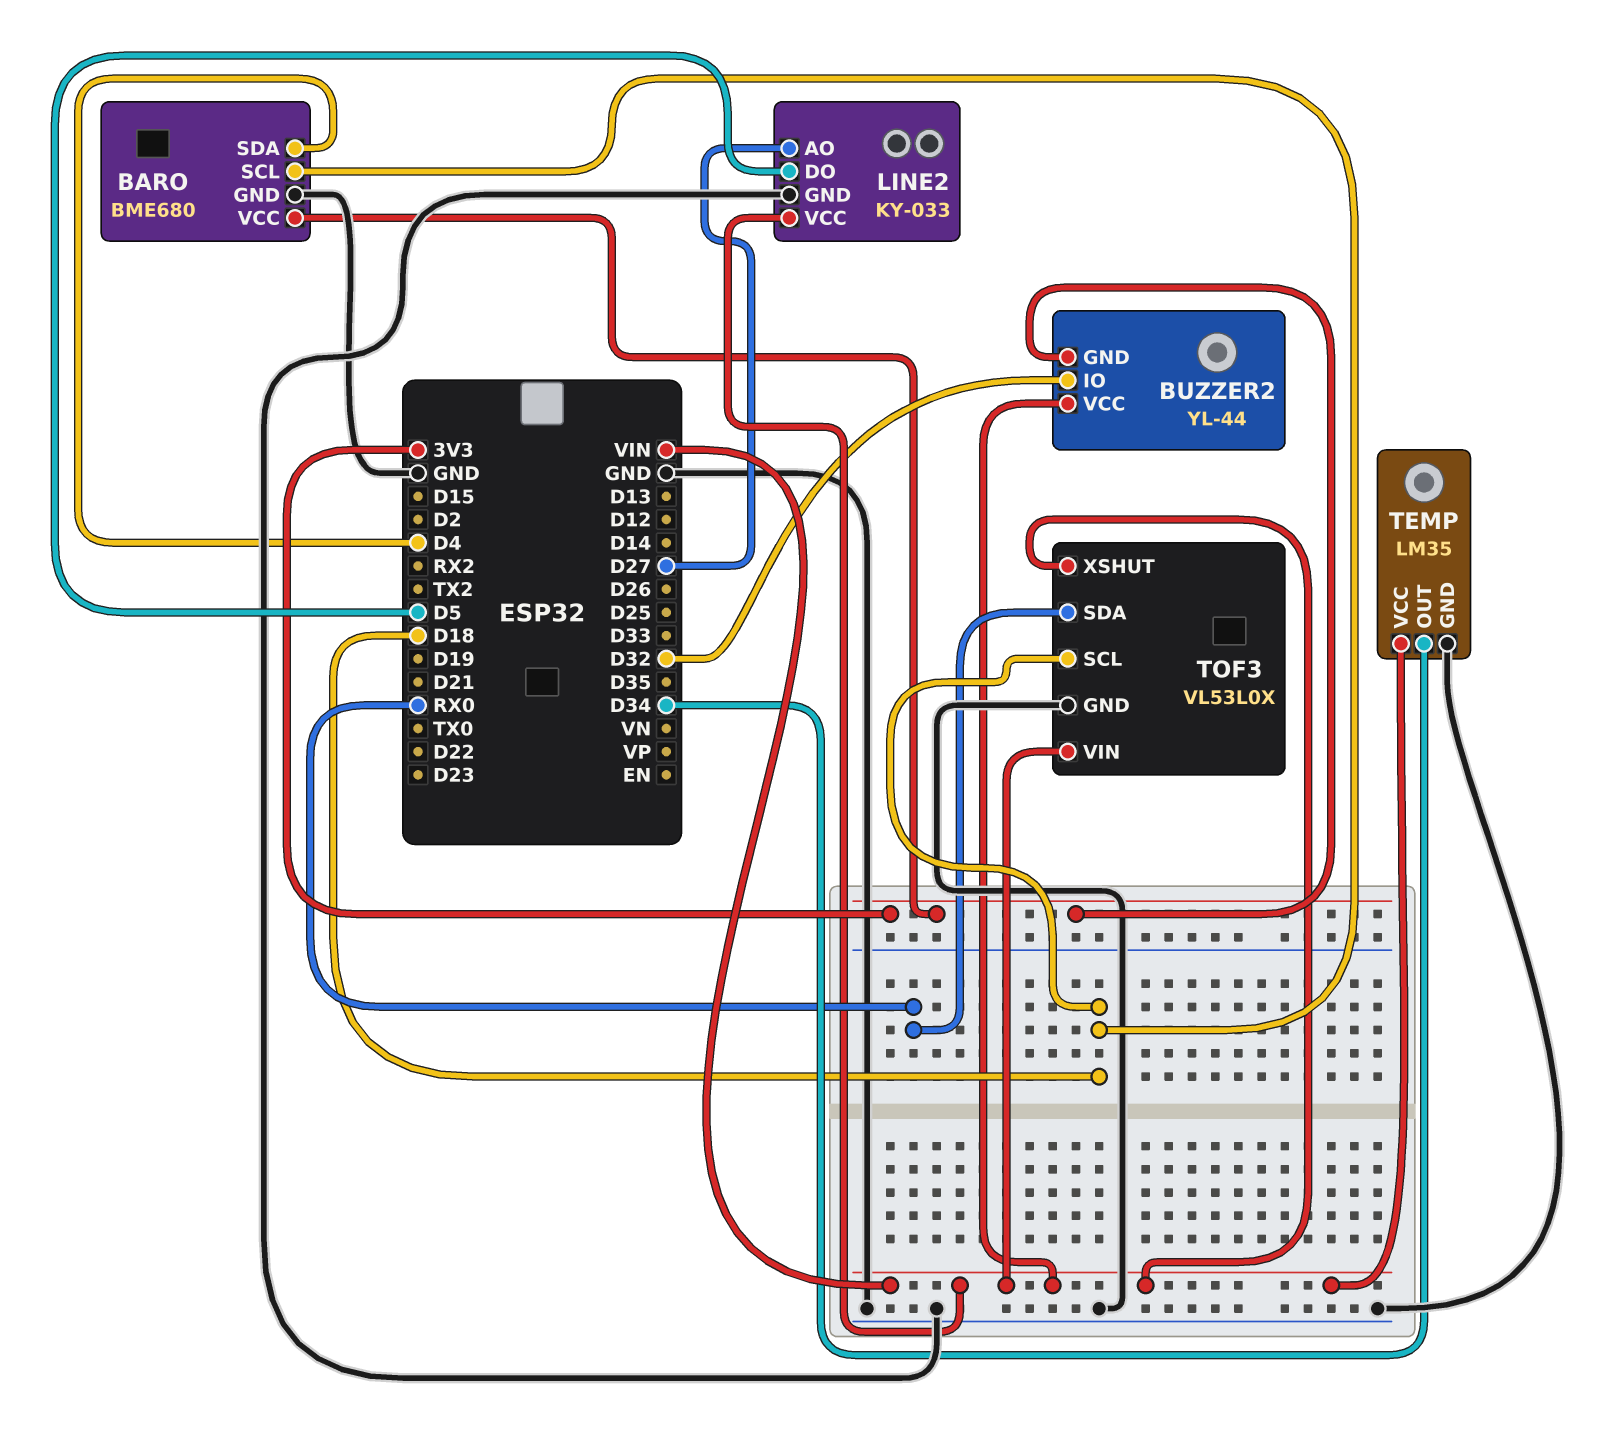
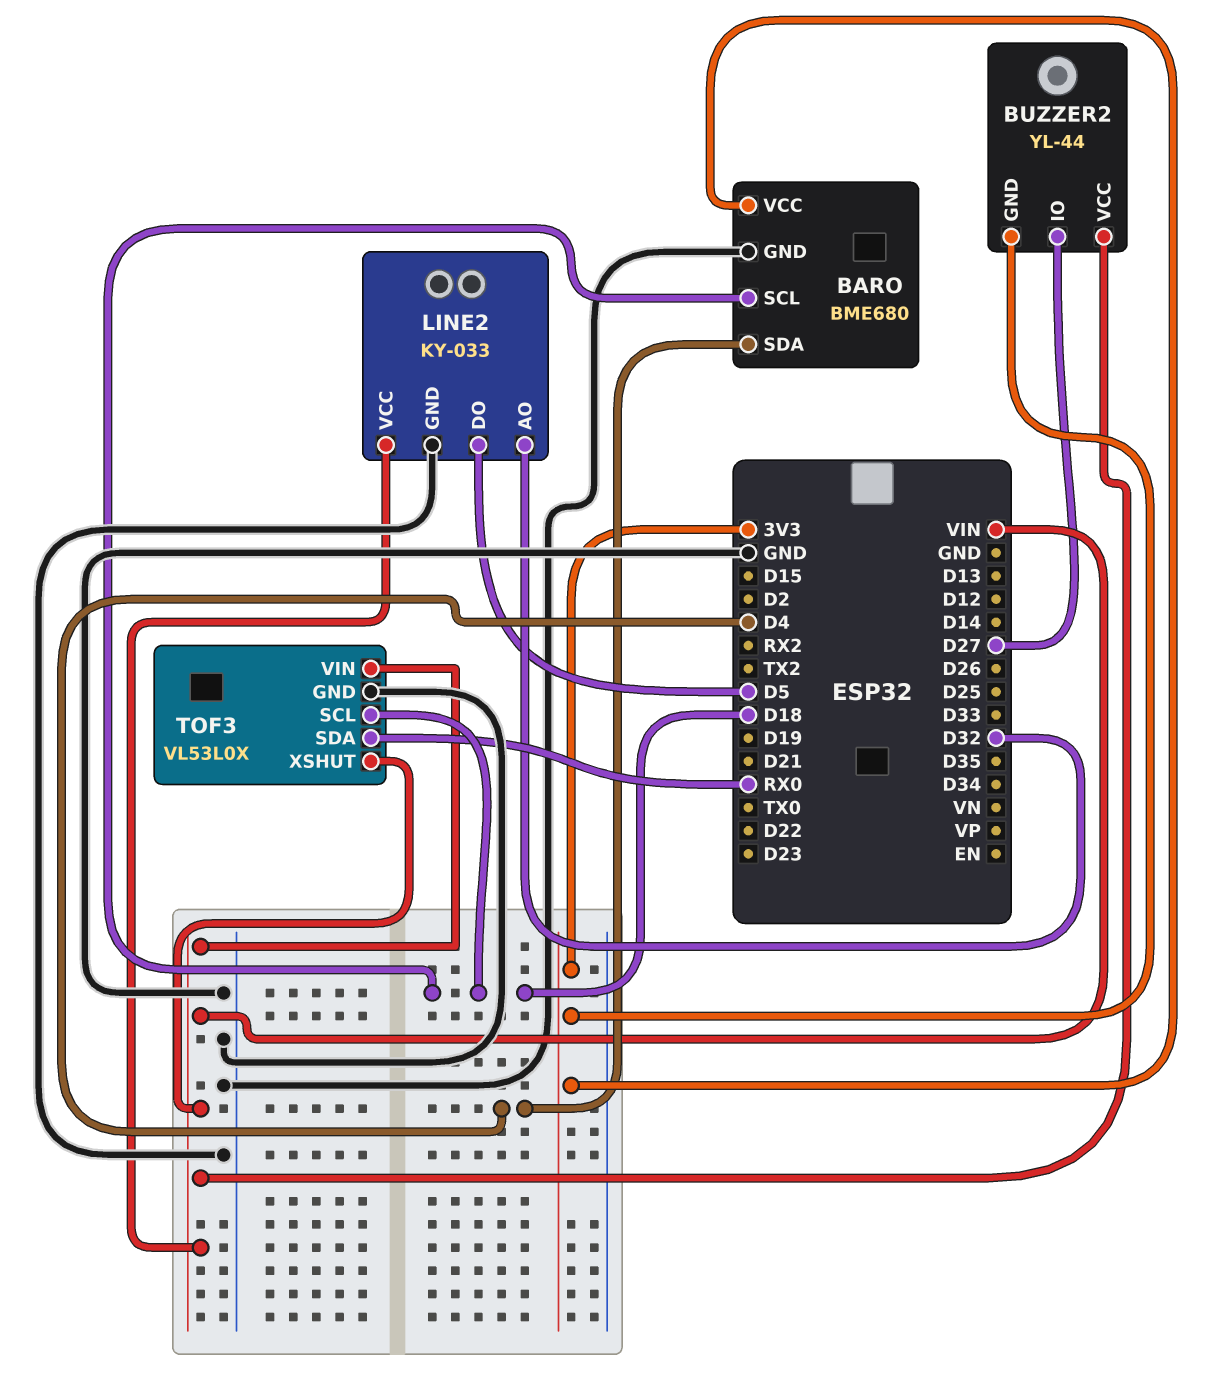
BUZZER2 pin IO: D32 -> D27
LINE2 pin AO: D27 -> D32
TEMP: LM35 -> none
TEMP pin GND: GND -> none
TEMP pin OUT: D34 -> none
TEMP pin VCC: VIN -> none

